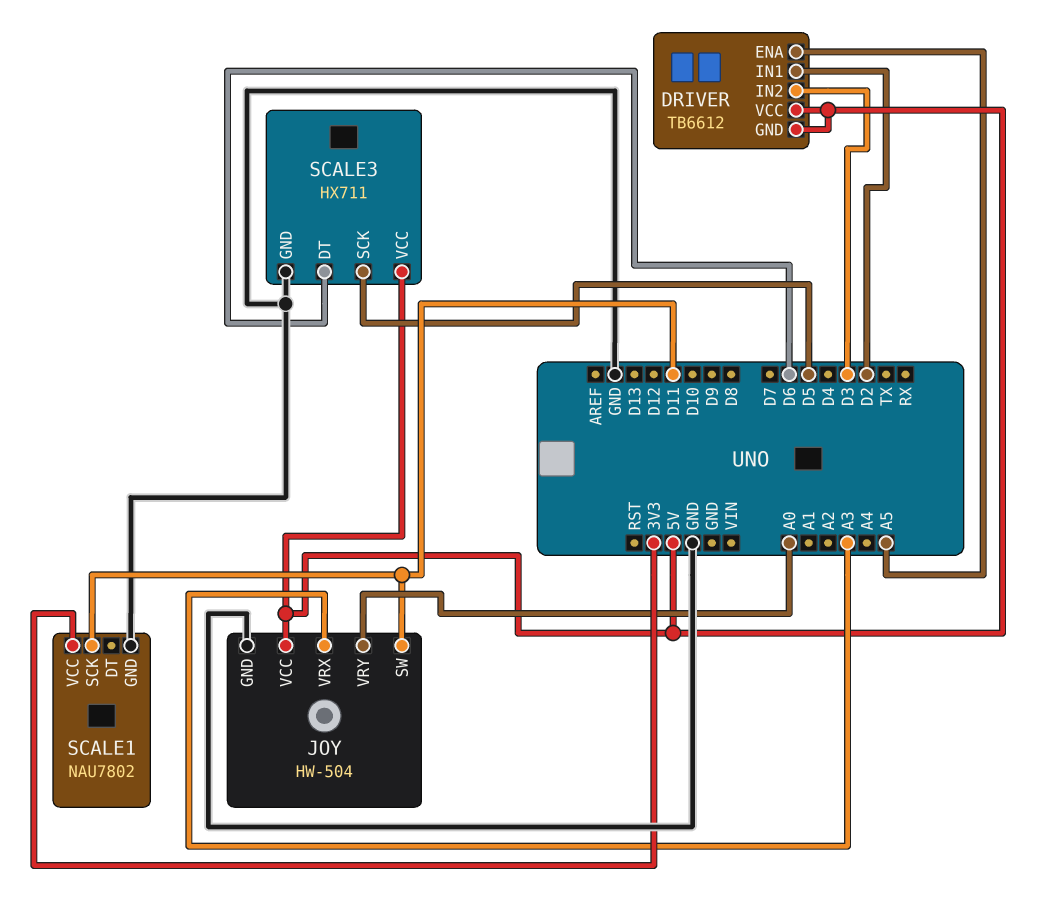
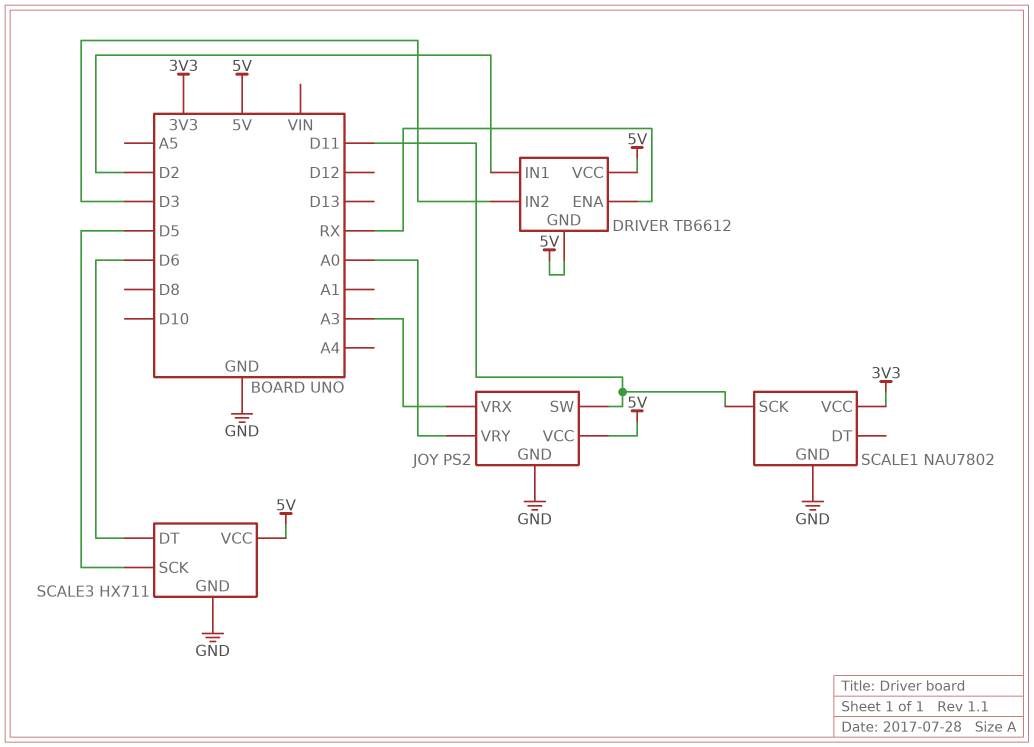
DRIVER pin ENA: A5 -> RX
JOY: HW-504 -> PS2

